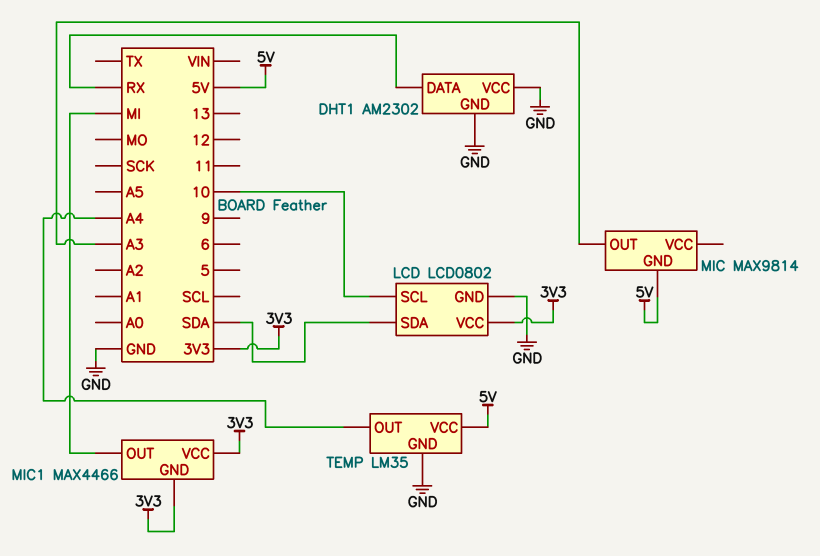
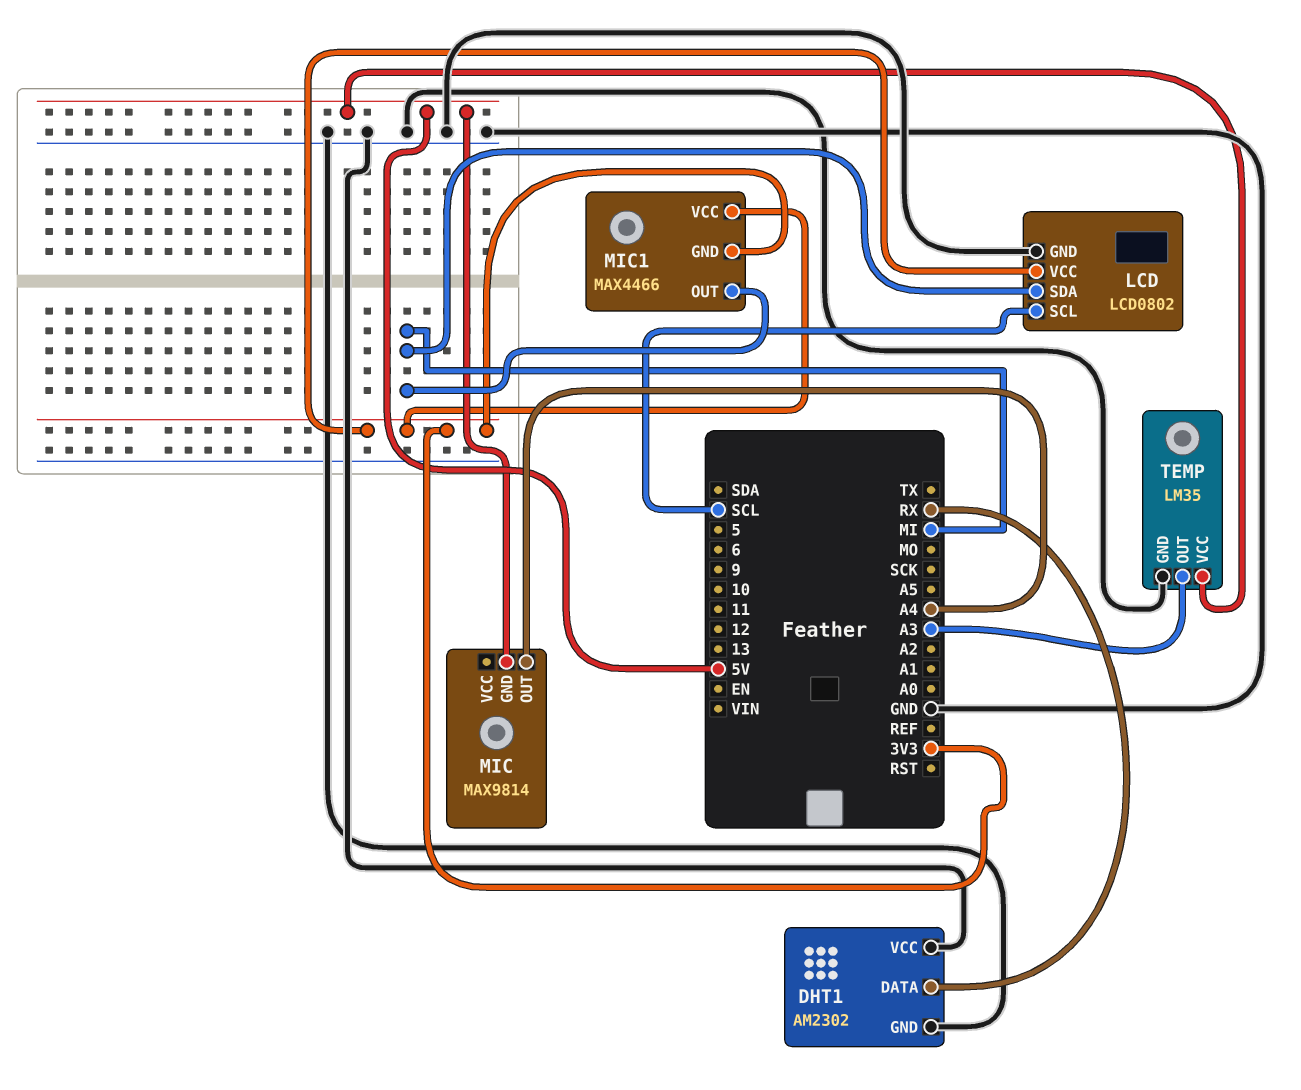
LCD pin SCL: 10 -> SCL
LCD pin SDA: SDA -> MI
MIC pin OUT: A3 -> A4
TEMP pin OUT: A4 -> A3

